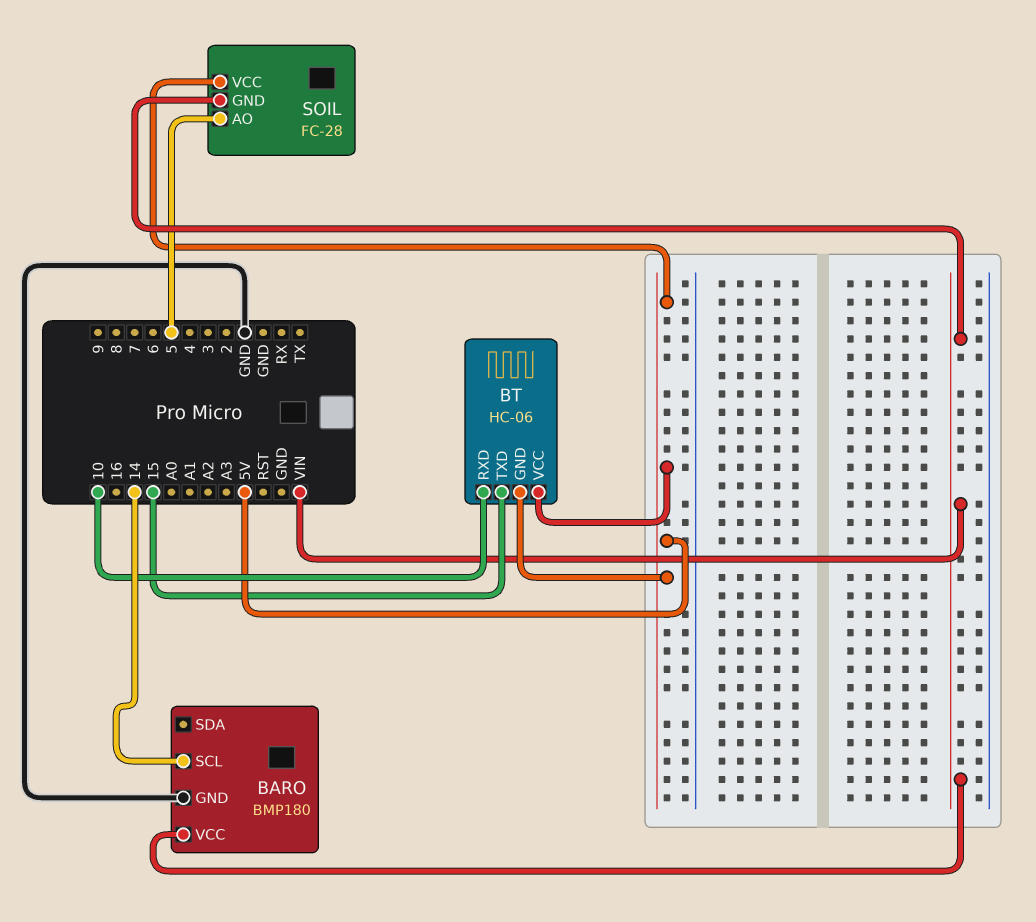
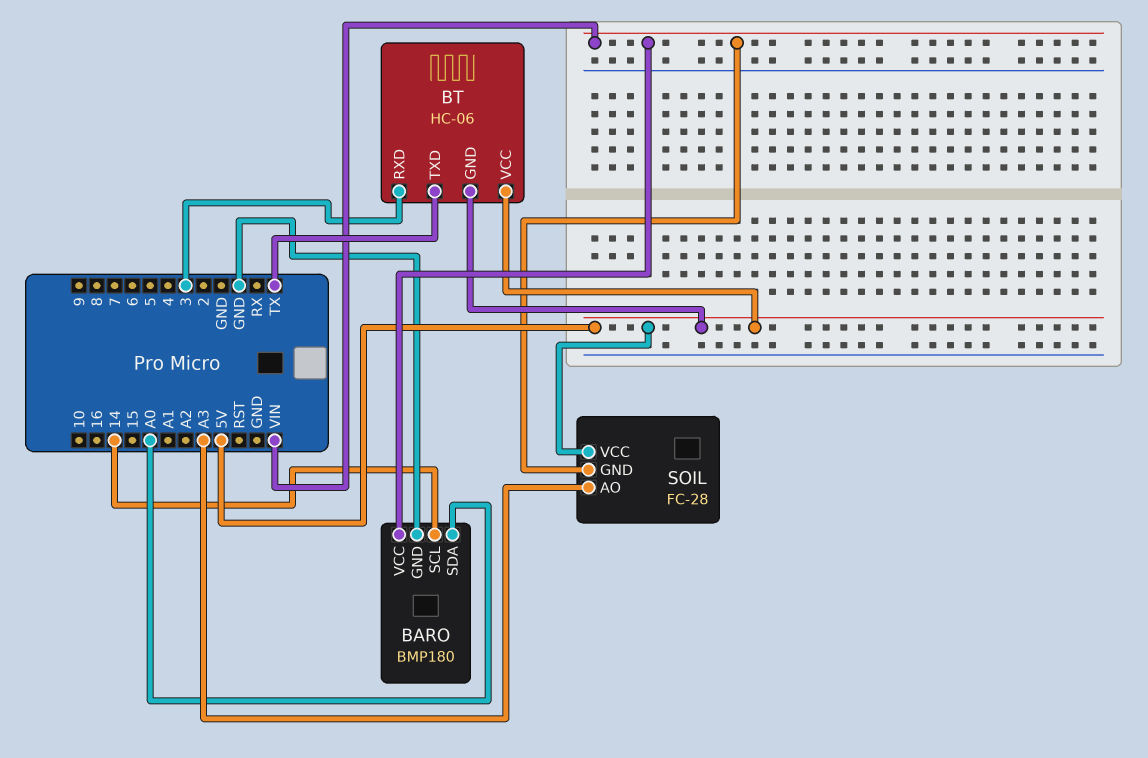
BARO pin SDA: none -> A0
BT pin RXD: 10 -> 3
BT pin TXD: 15 -> TX
SOIL pin AO: 5 -> A3

